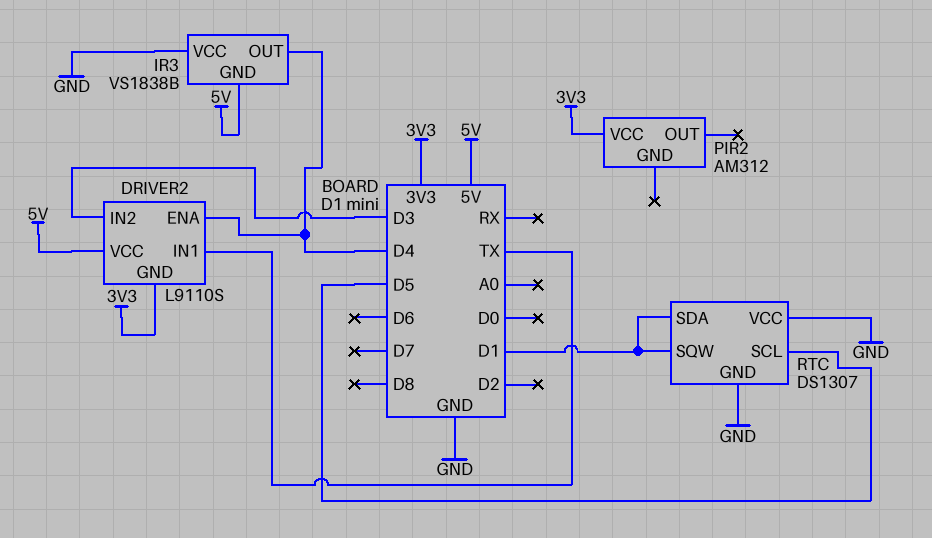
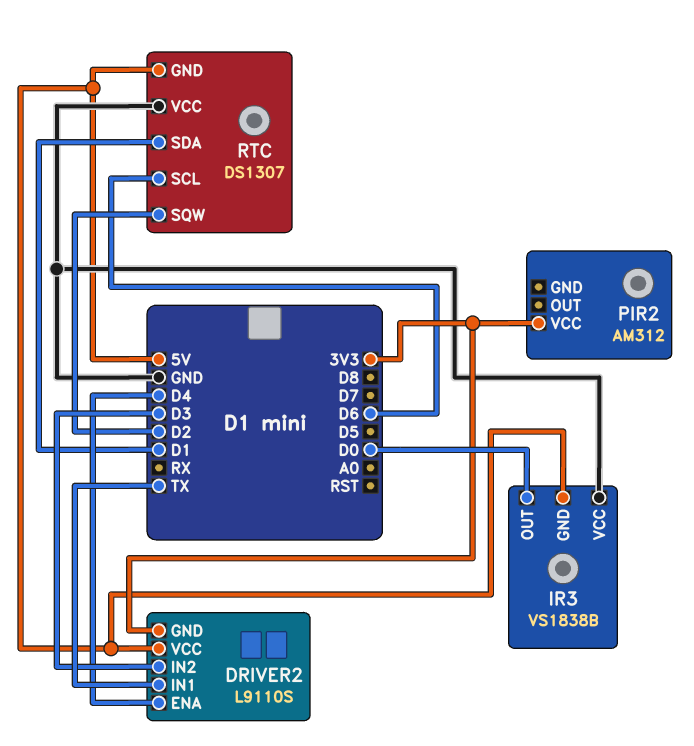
IR3 pin OUT: D4 -> D0
RTC pin GND: GND -> 5V
RTC pin SCL: D5 -> D6
RTC pin SQW: D1 -> D2

